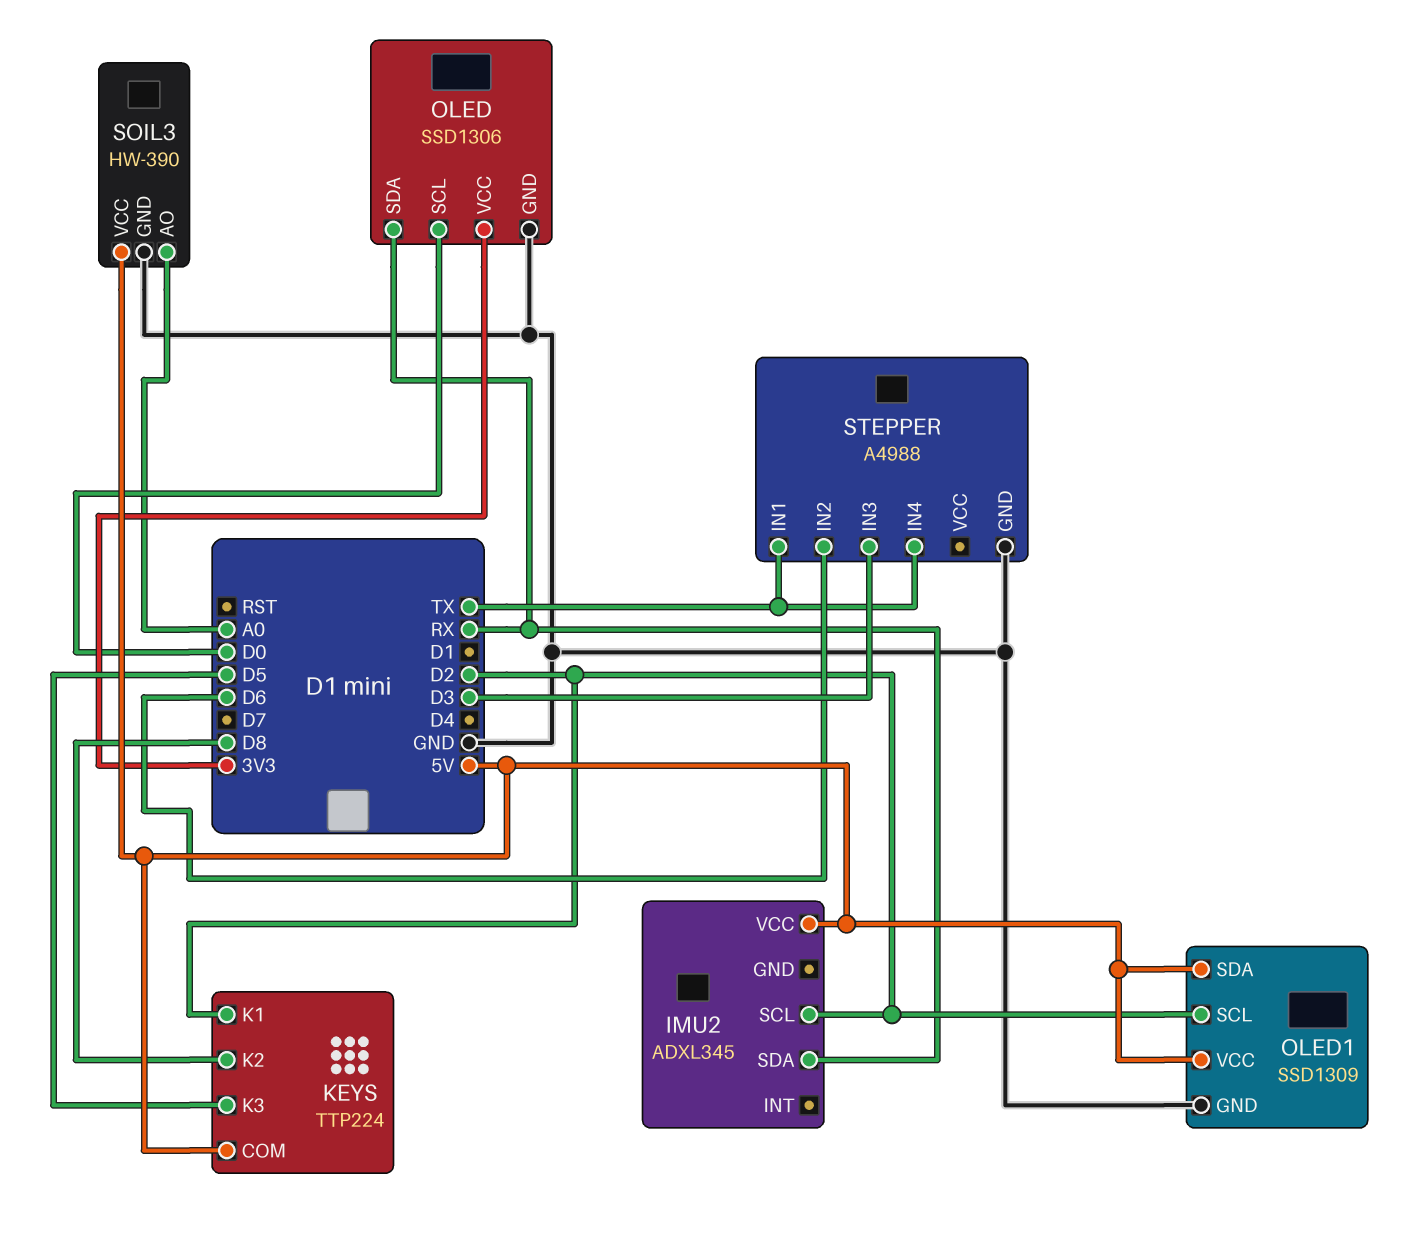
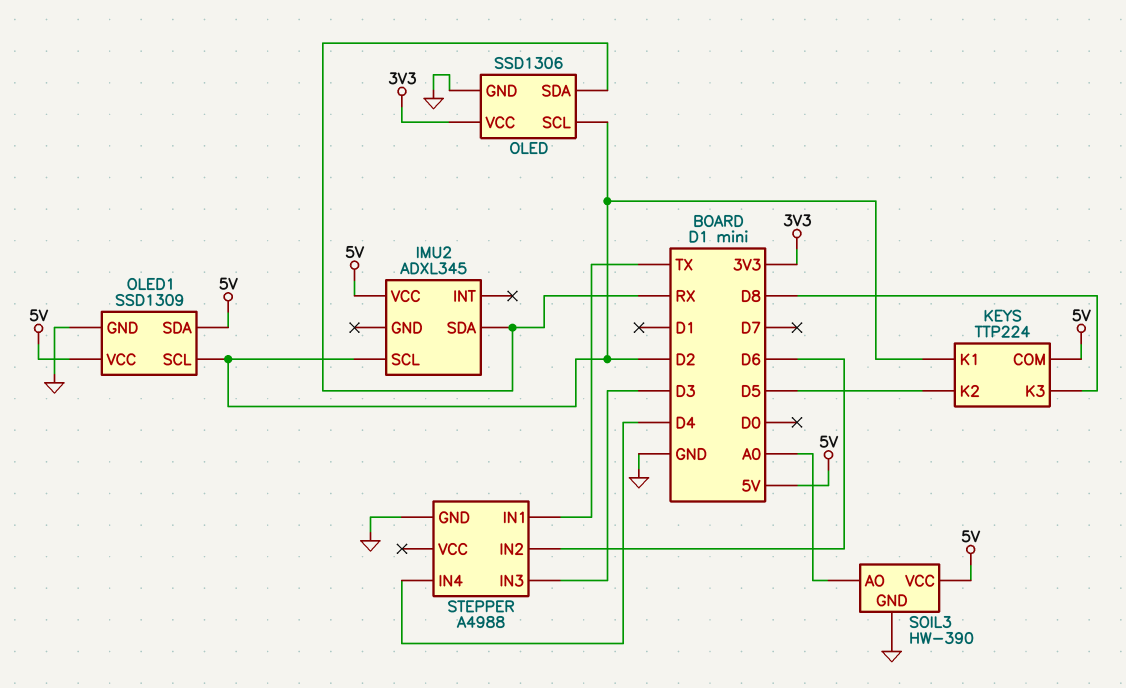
KEYS pin K2: D8 -> D5
KEYS pin K3: D5 -> D8
OLED pin SCL: D0 -> D2
STEPPER pin IN4: TX -> D4

